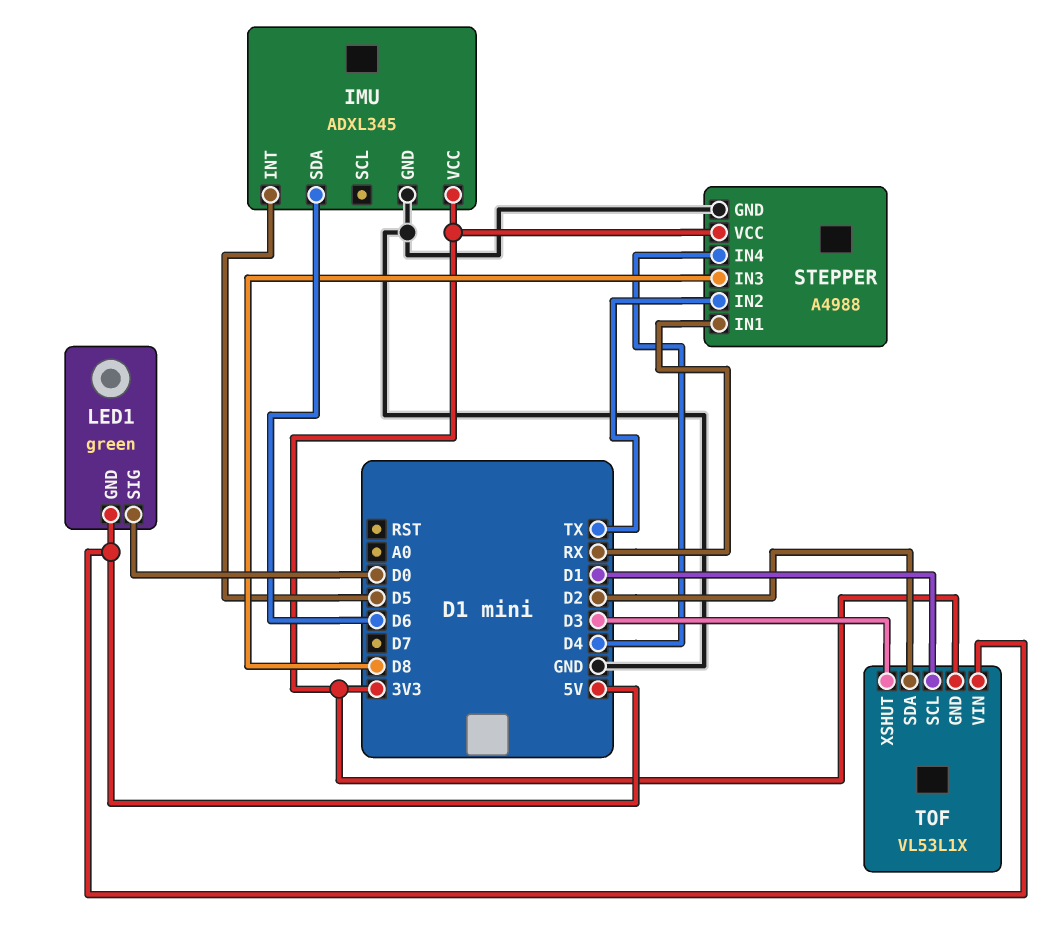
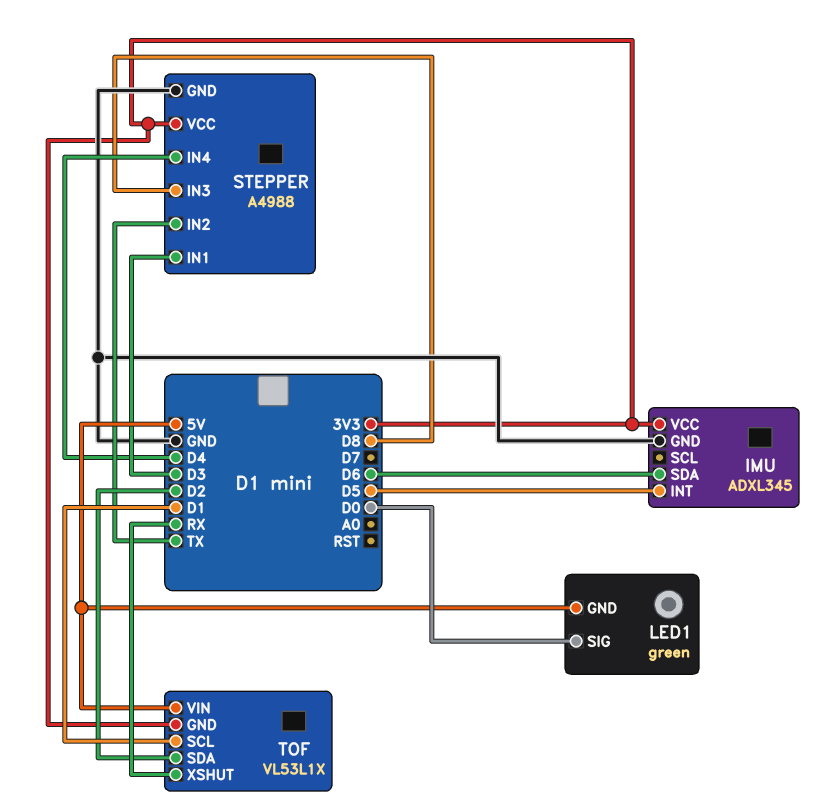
STEPPER pin IN1: RX -> D3
TOF pin XSHUT: D3 -> RX

